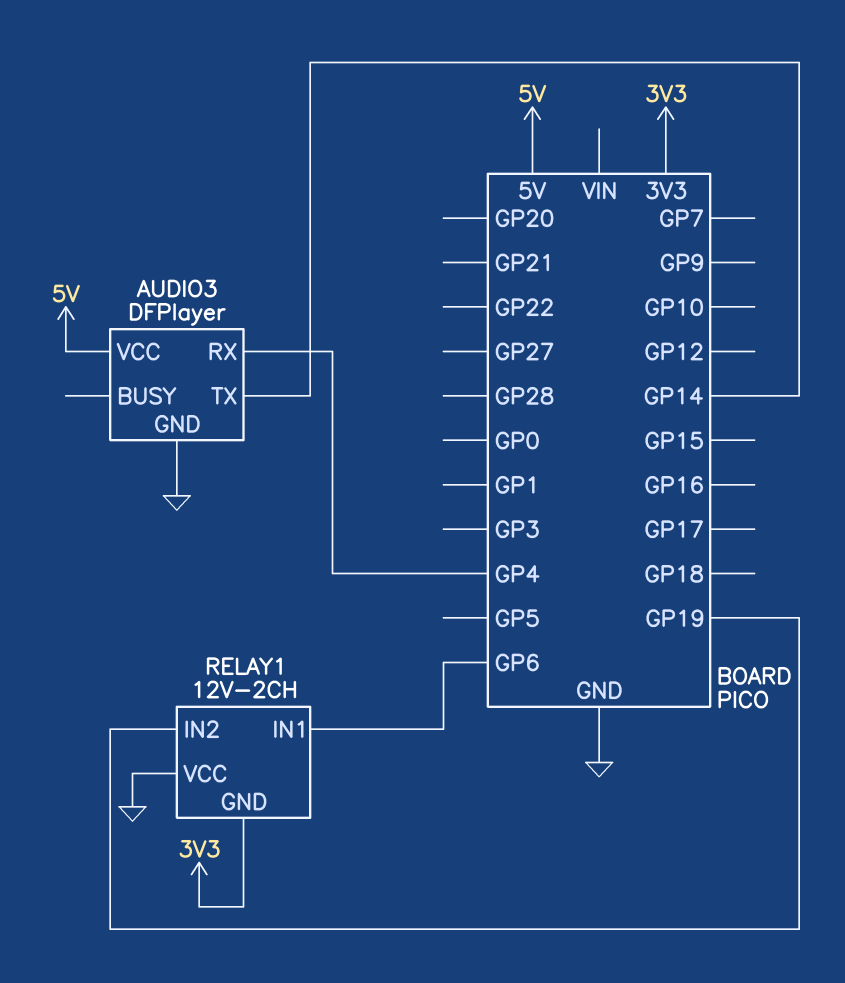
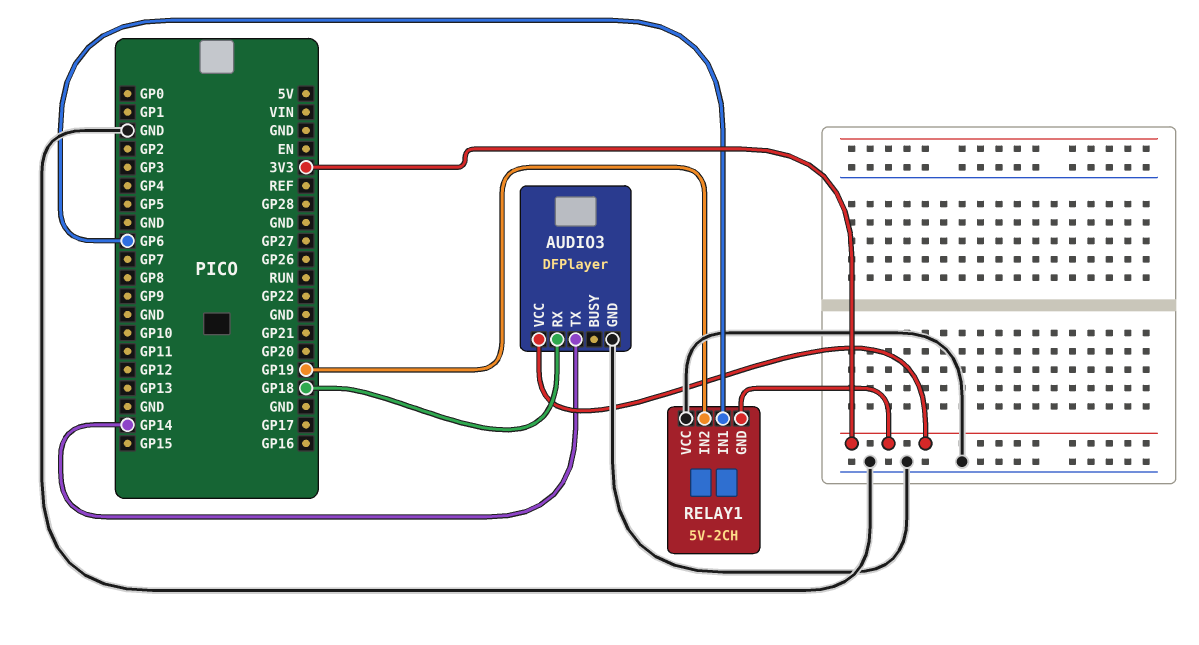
AUDIO3 pin RX: GP4 -> GP18
AUDIO3 pin VCC: 5V -> 3V3
RELAY1: 12V-2CH -> 5V-2CH

